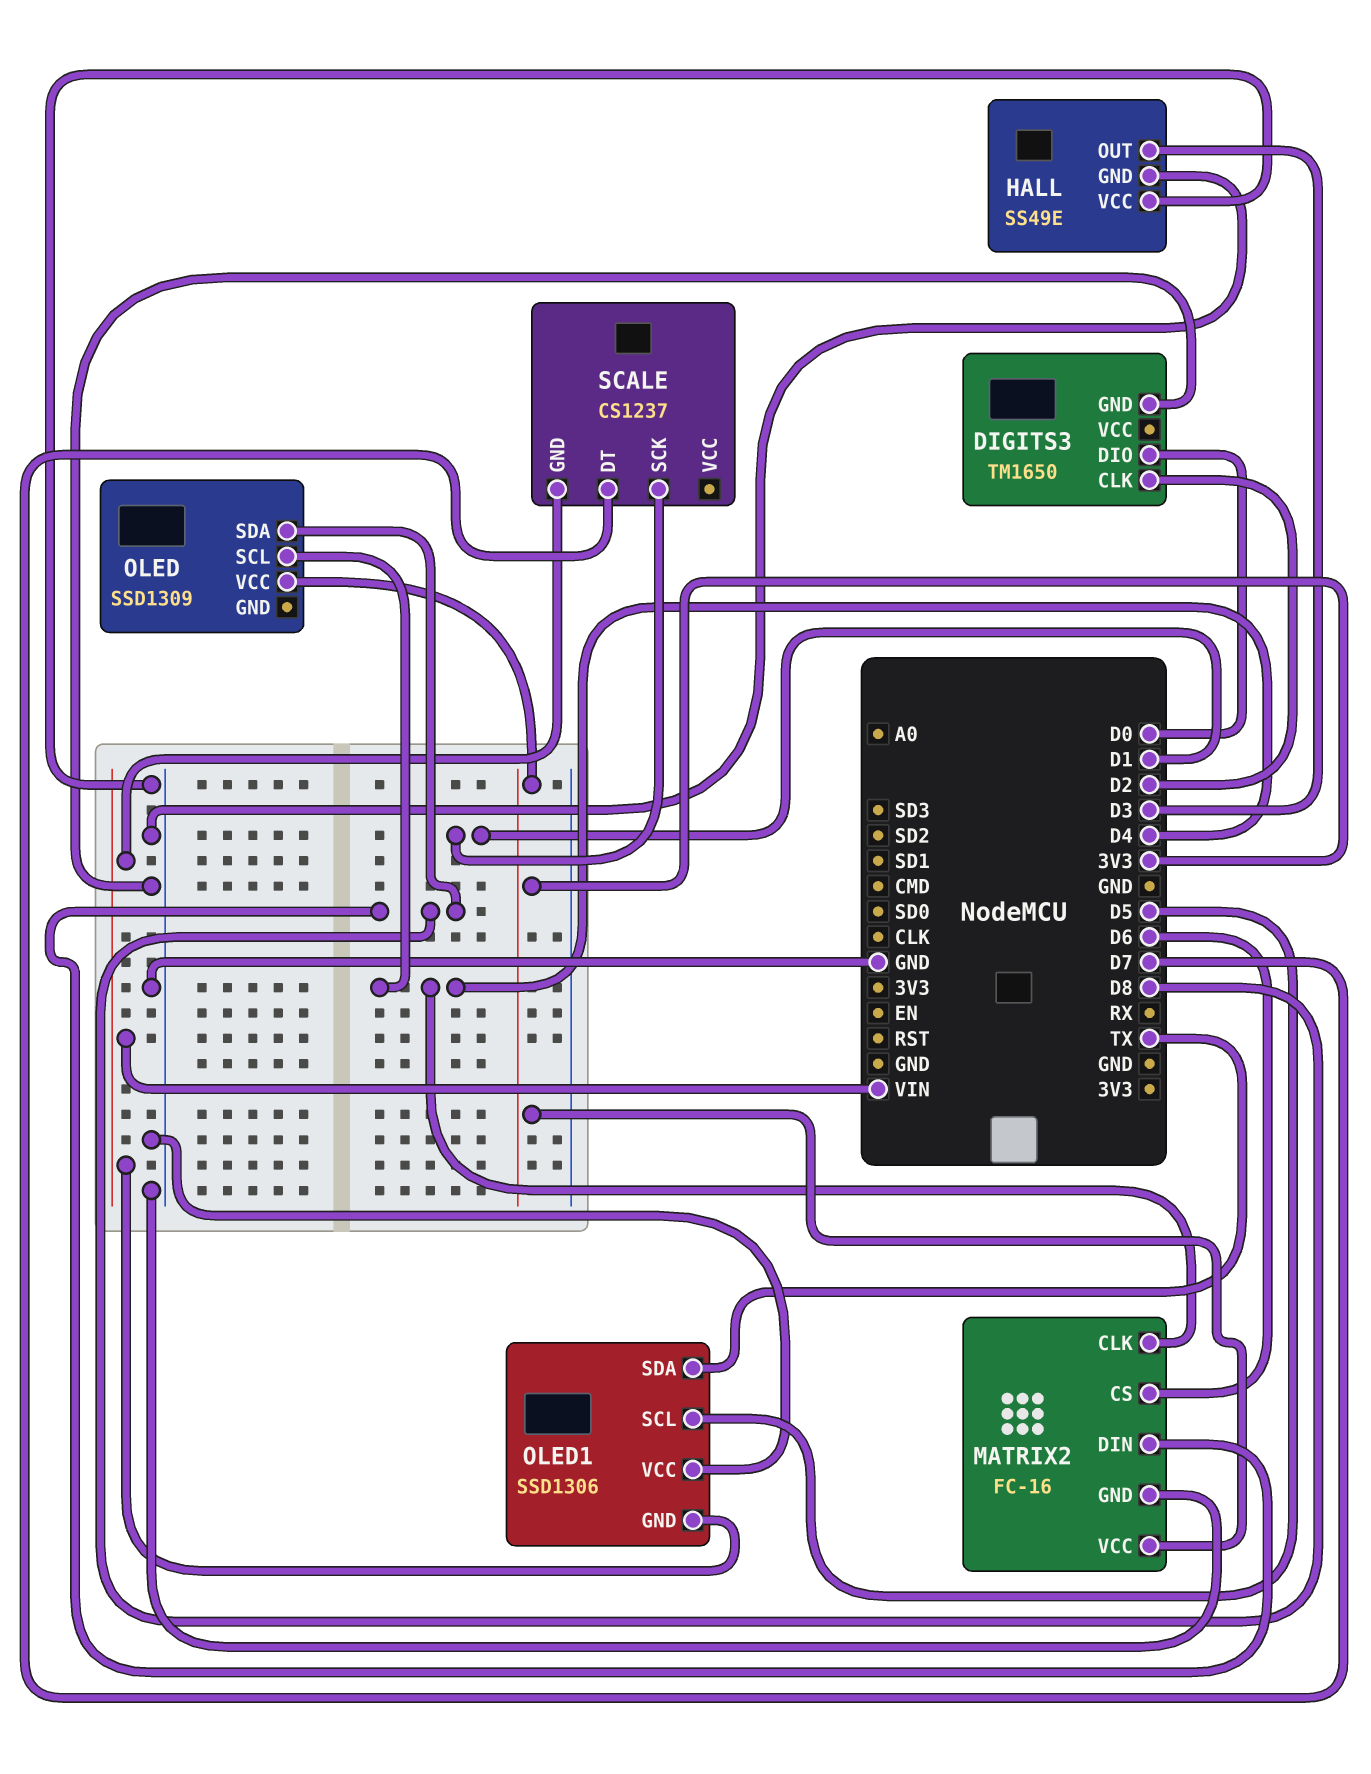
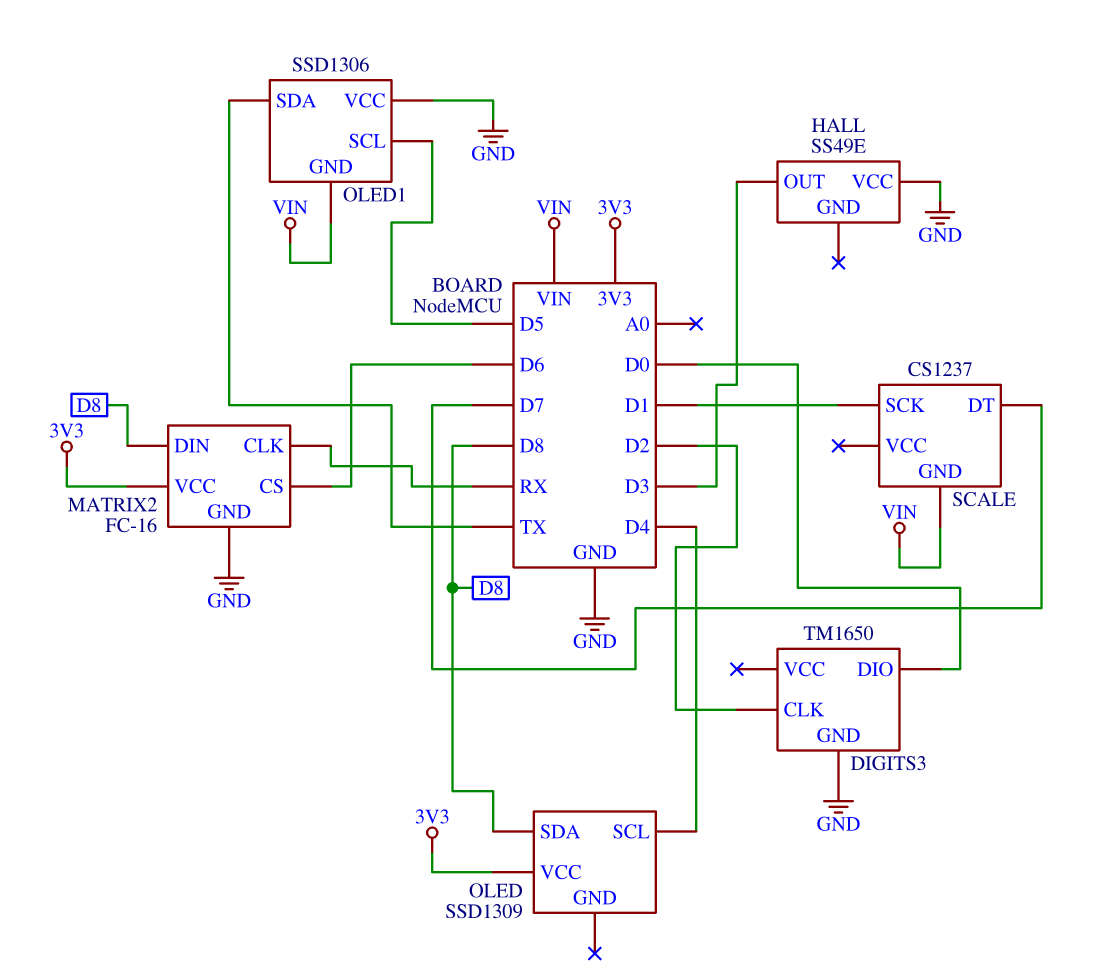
HALL pin GND: GND -> none
MATRIX2 pin CLK: D4 -> RX

